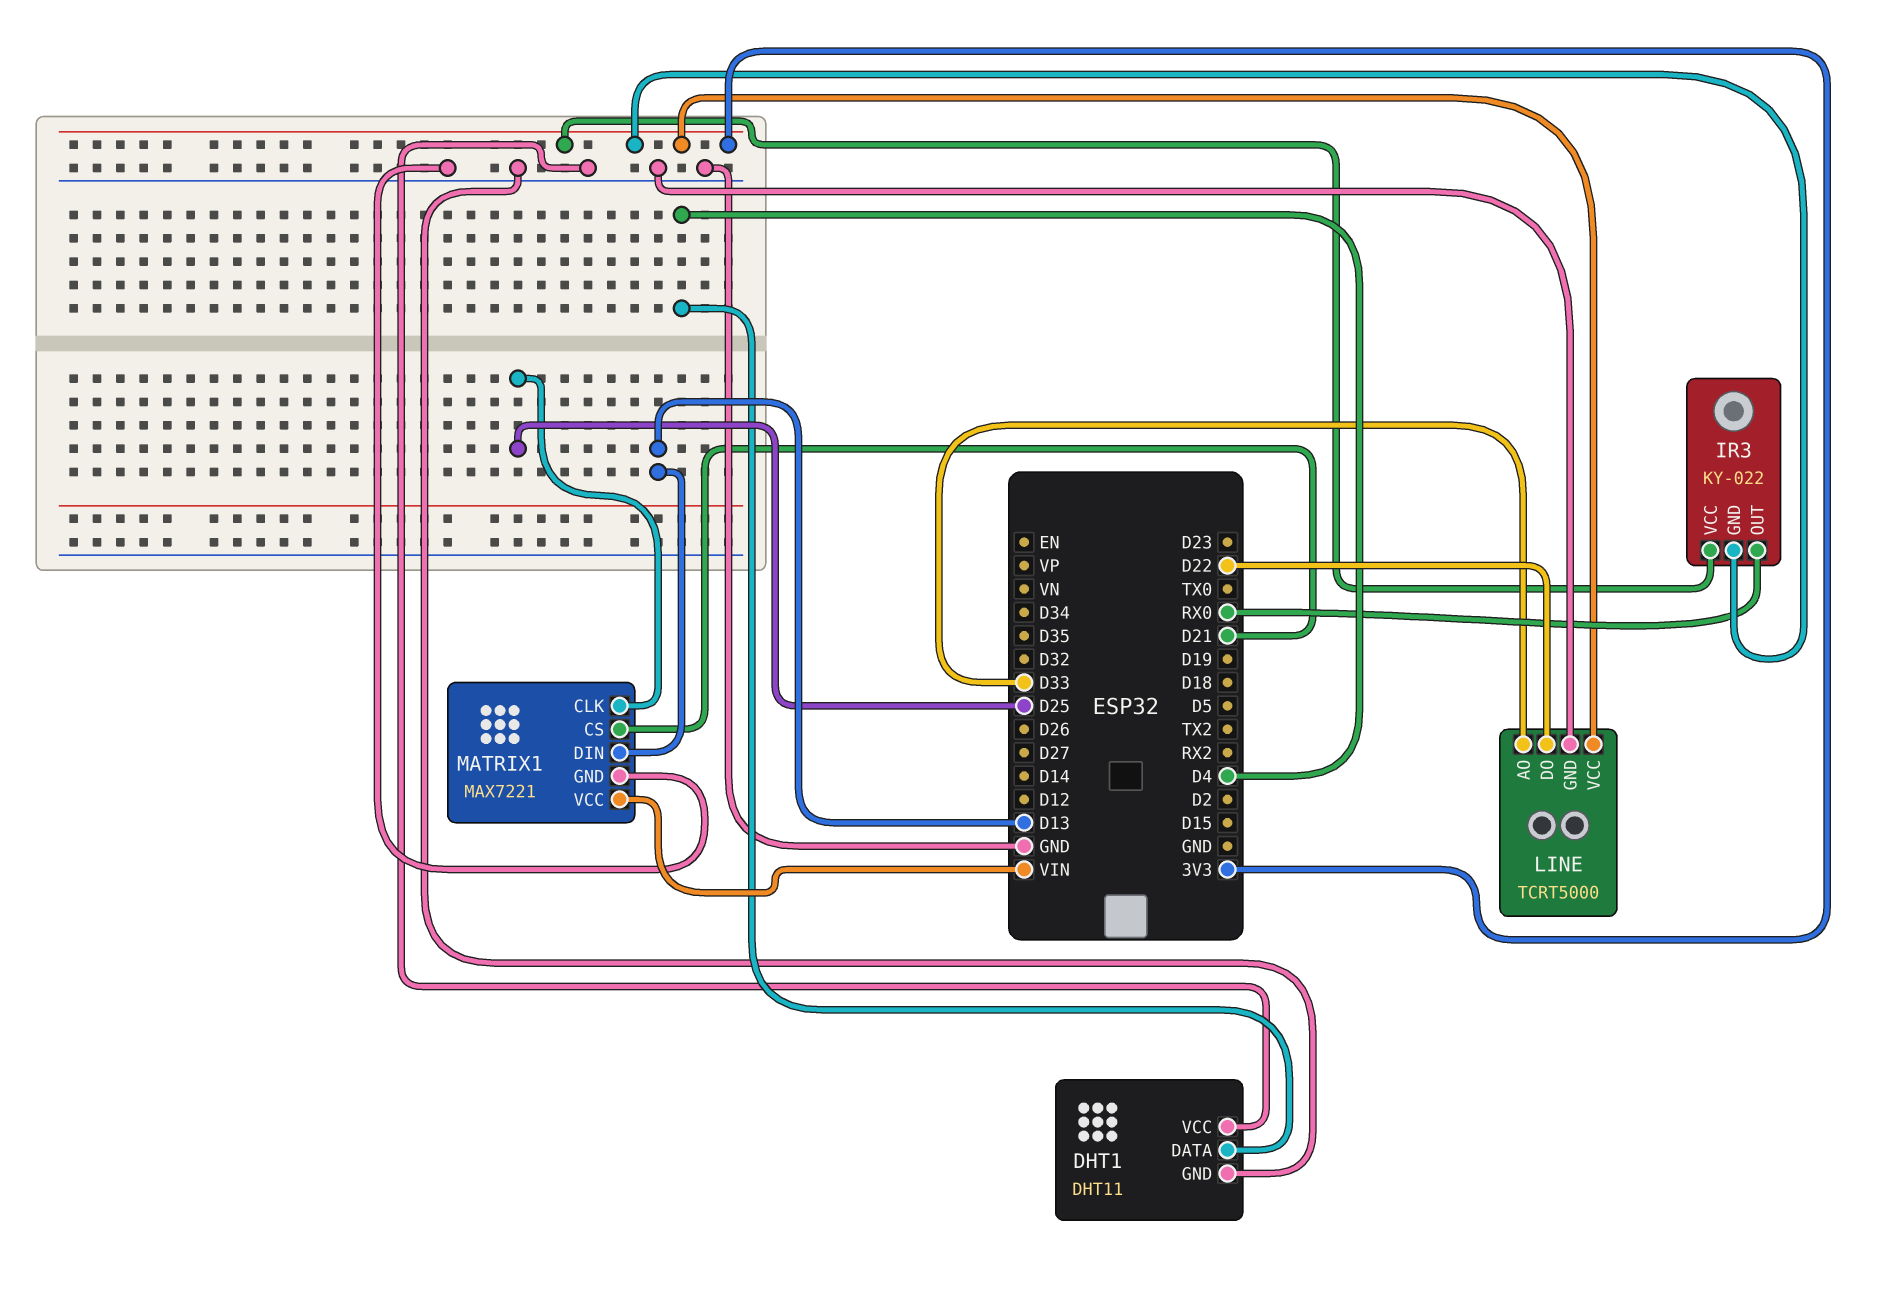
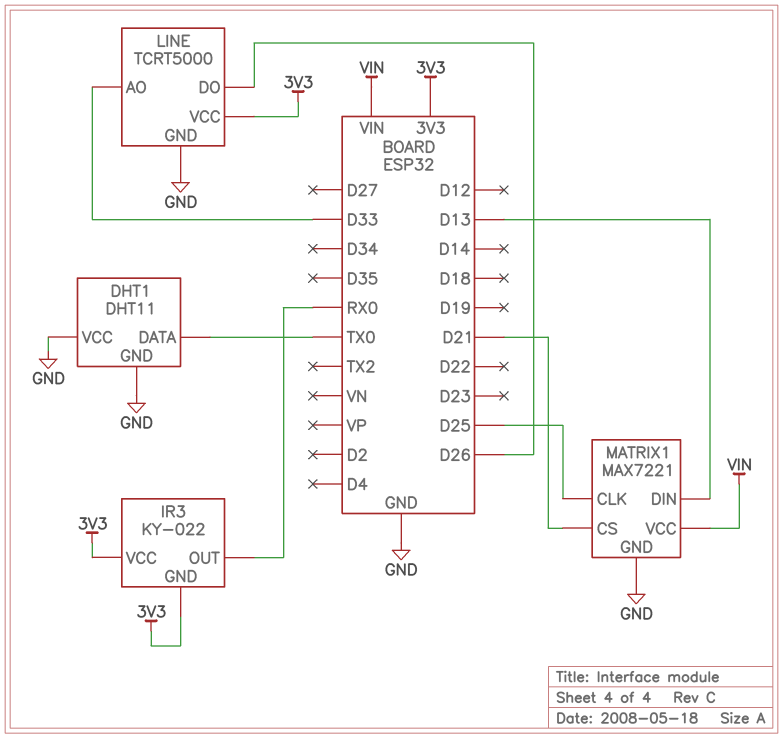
DHT1 pin DATA: D4 -> TX0
LINE pin DO: D22 -> D26

